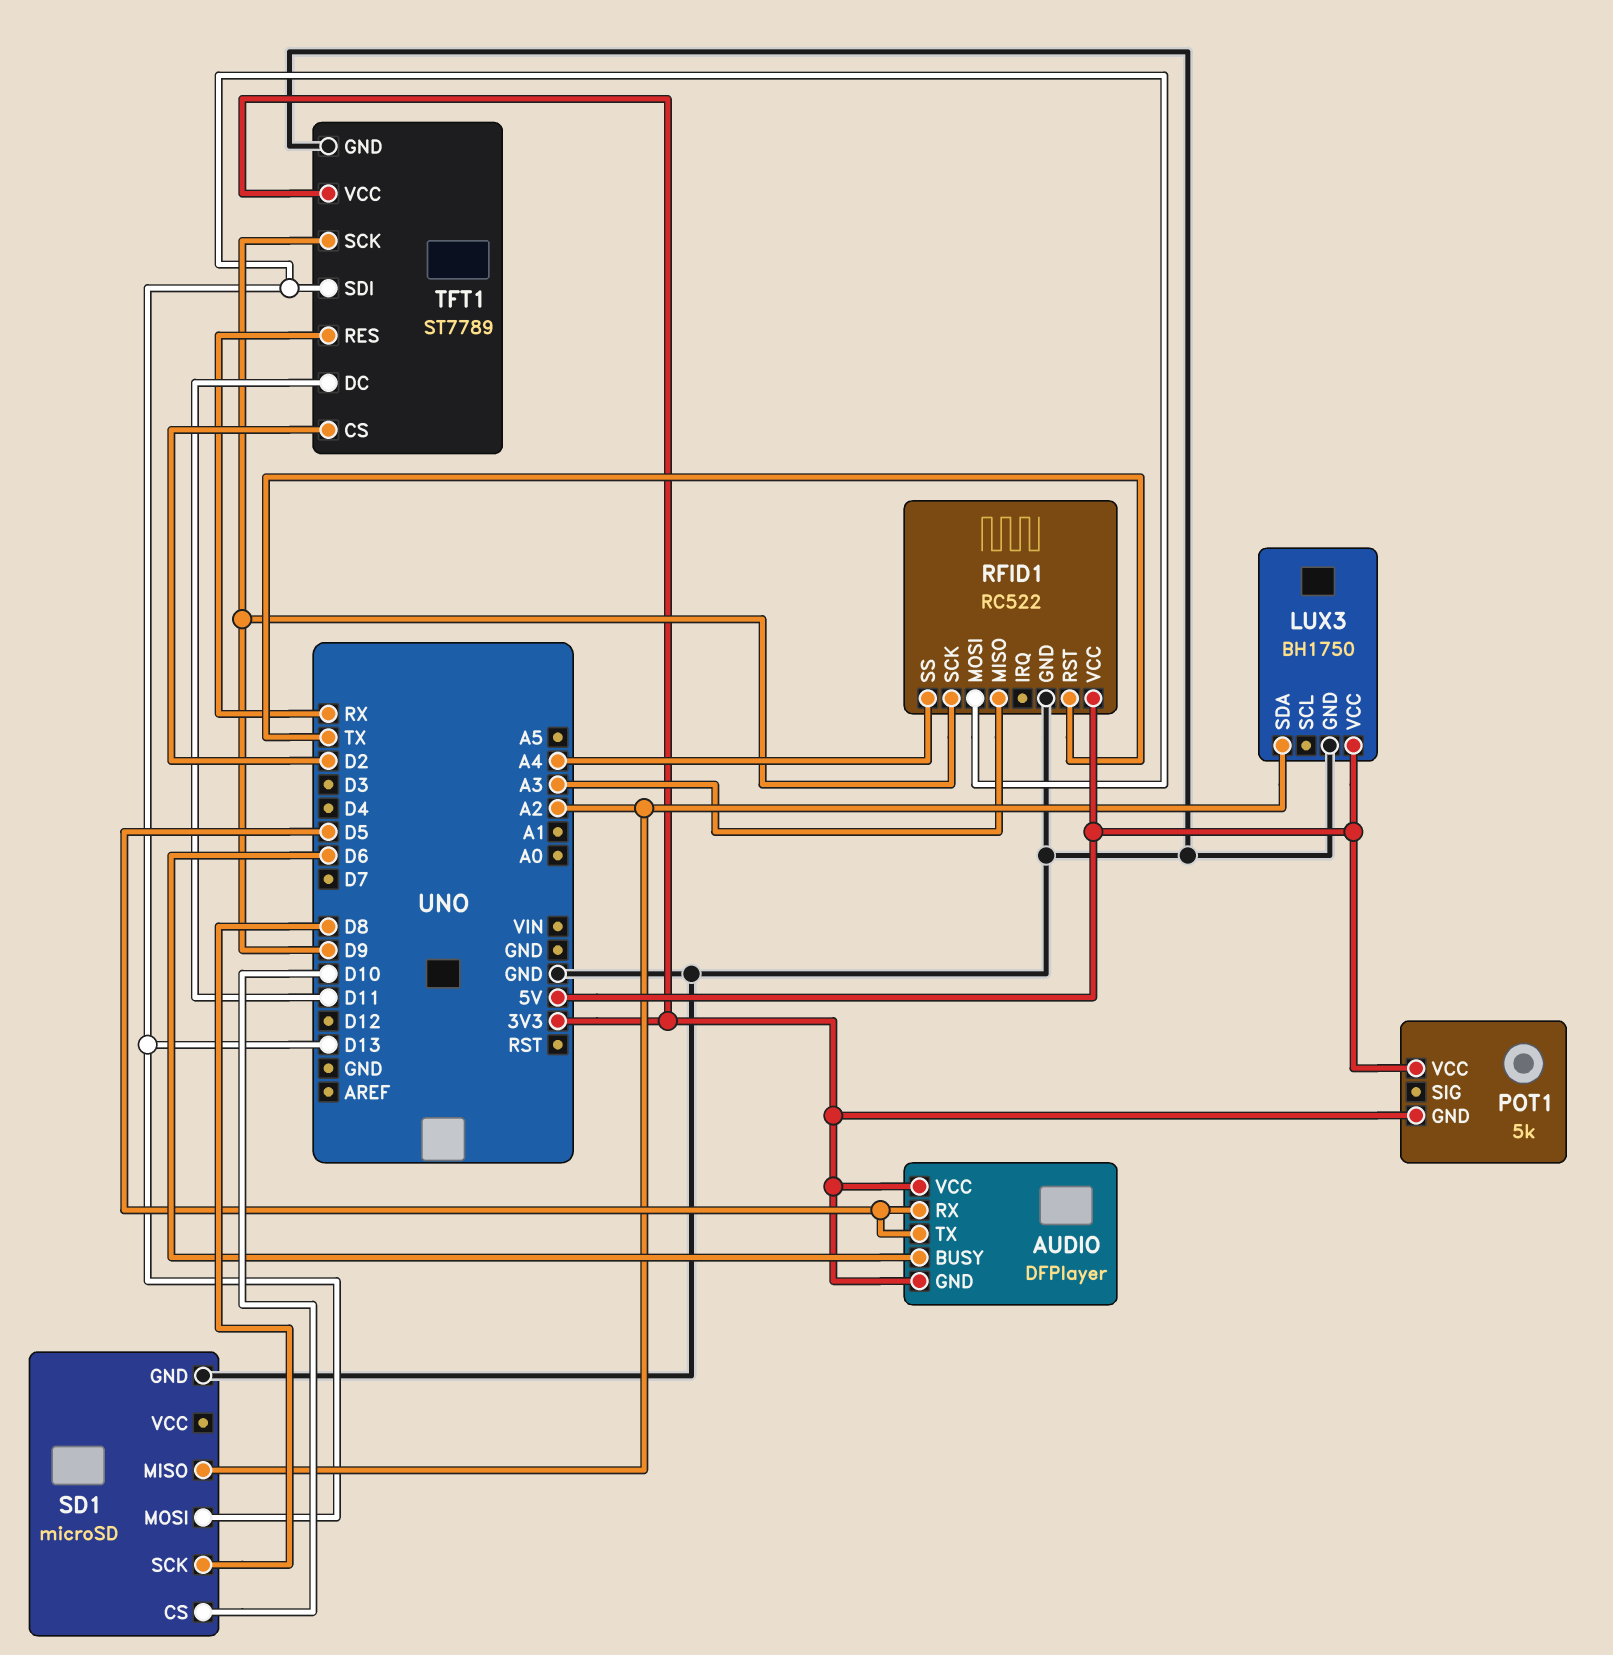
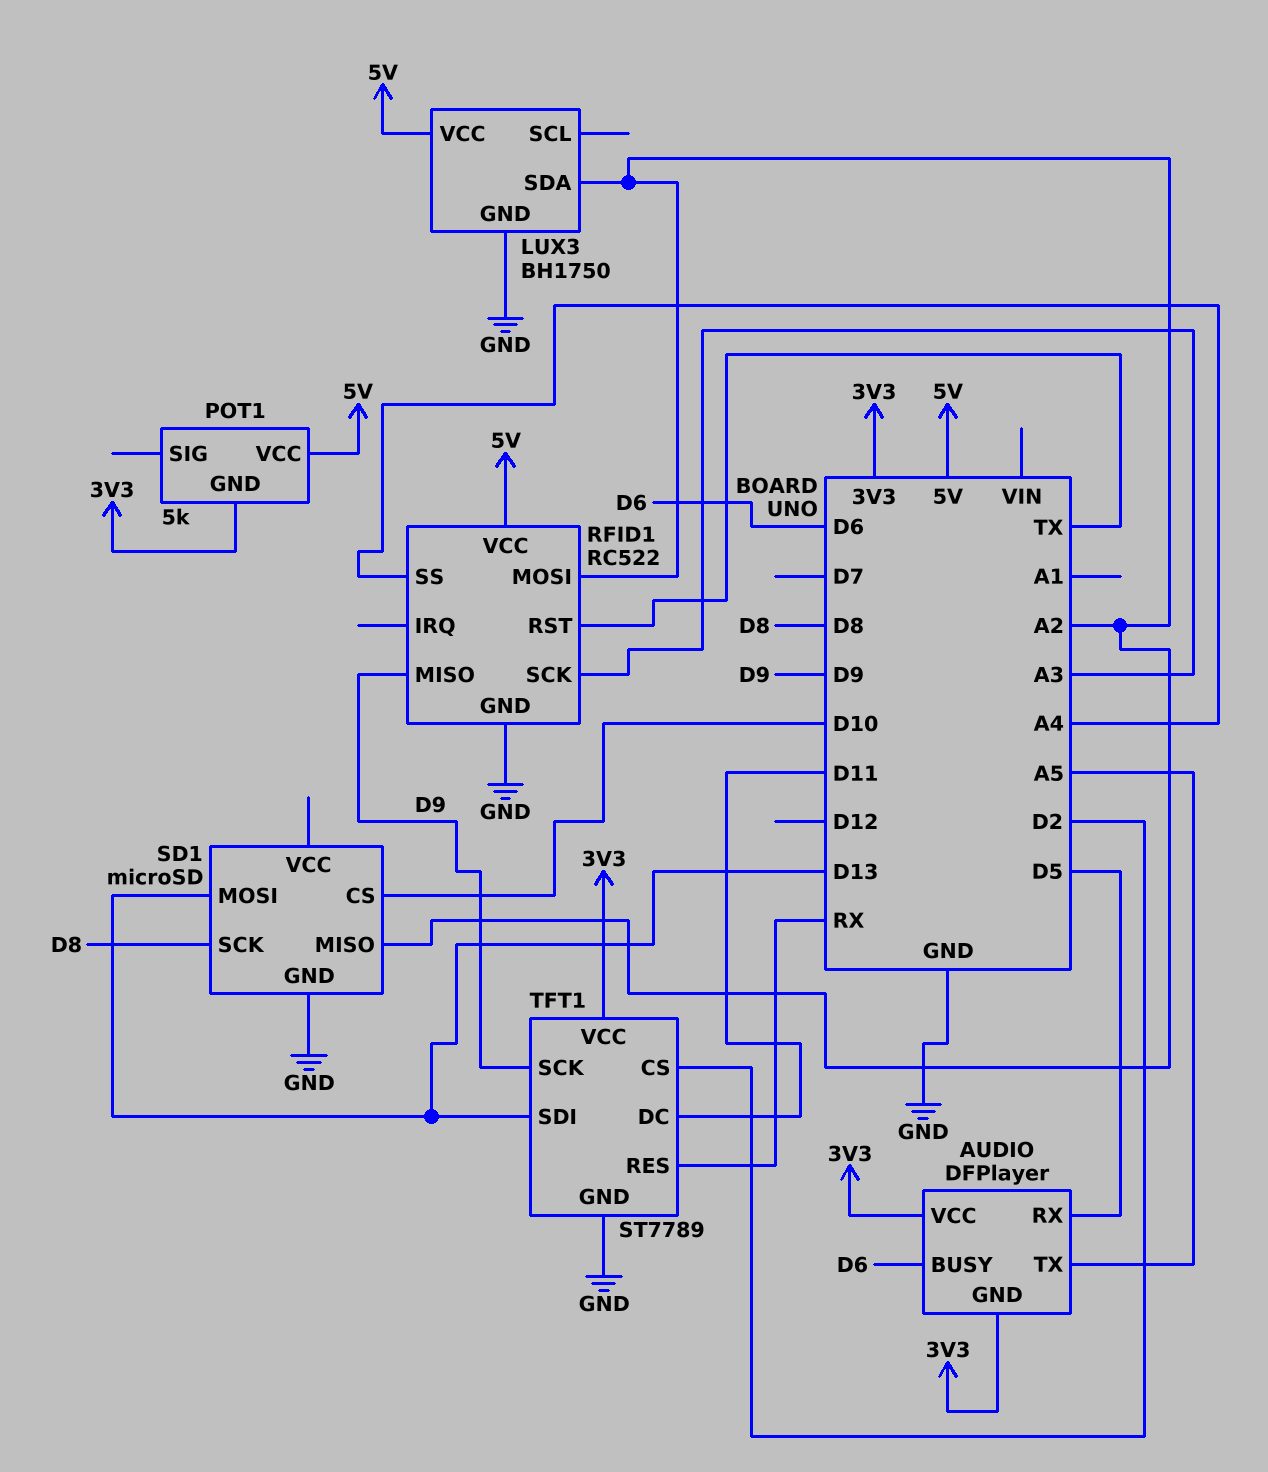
AUDIO pin TX: D5 -> A5
RFID1 pin MISO: A3 -> D9
RFID1 pin MOSI: D13 -> A2
RFID1 pin SCK: D9 -> A3

